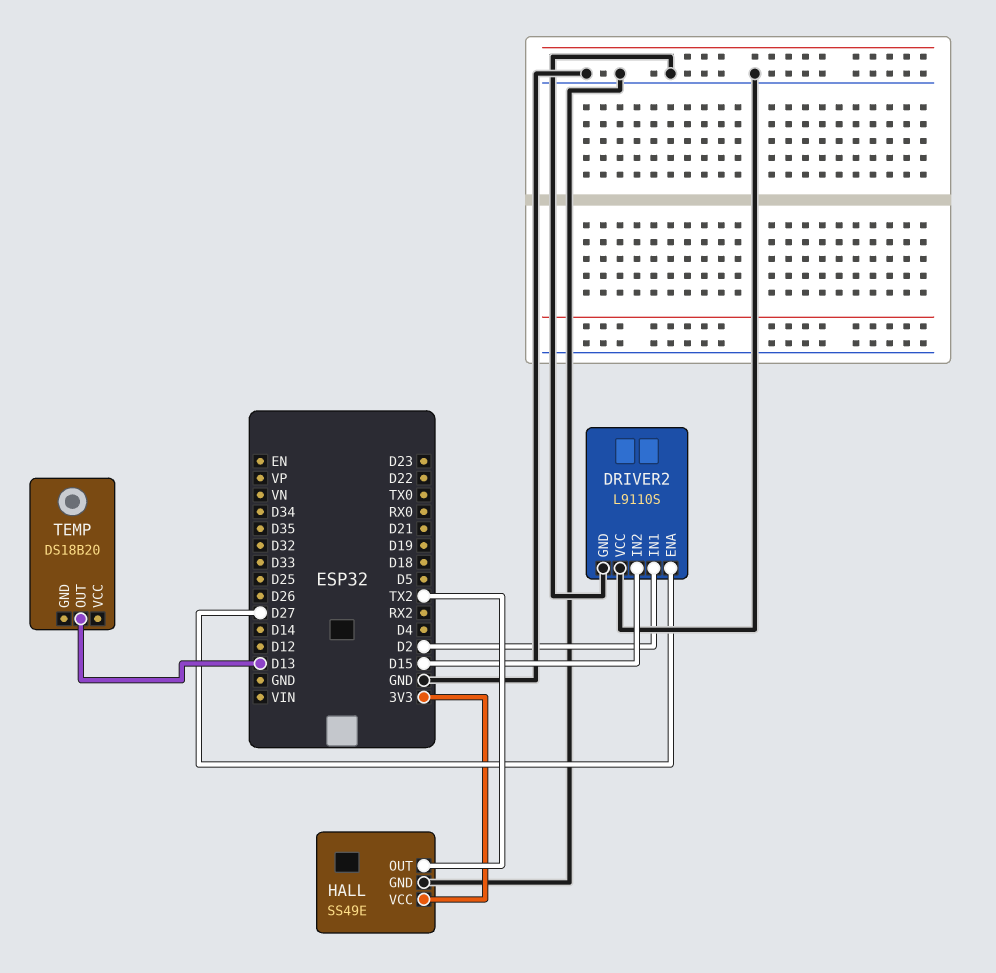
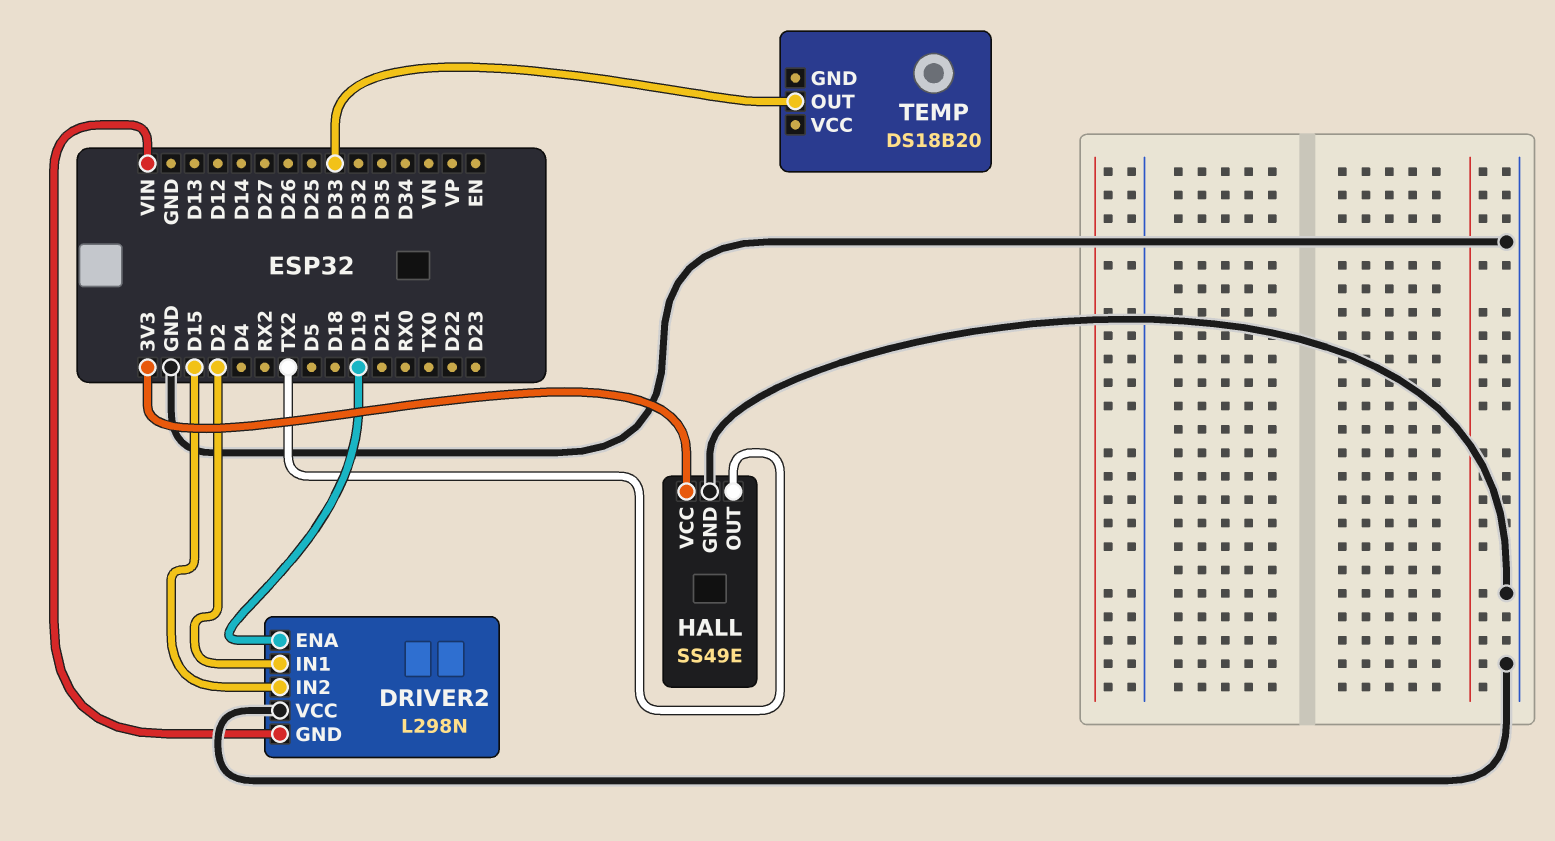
DRIVER2: L9110S -> L298N
DRIVER2 pin ENA: D27 -> D19
DRIVER2 pin GND: GND -> VIN
TEMP pin OUT: D13 -> D33

